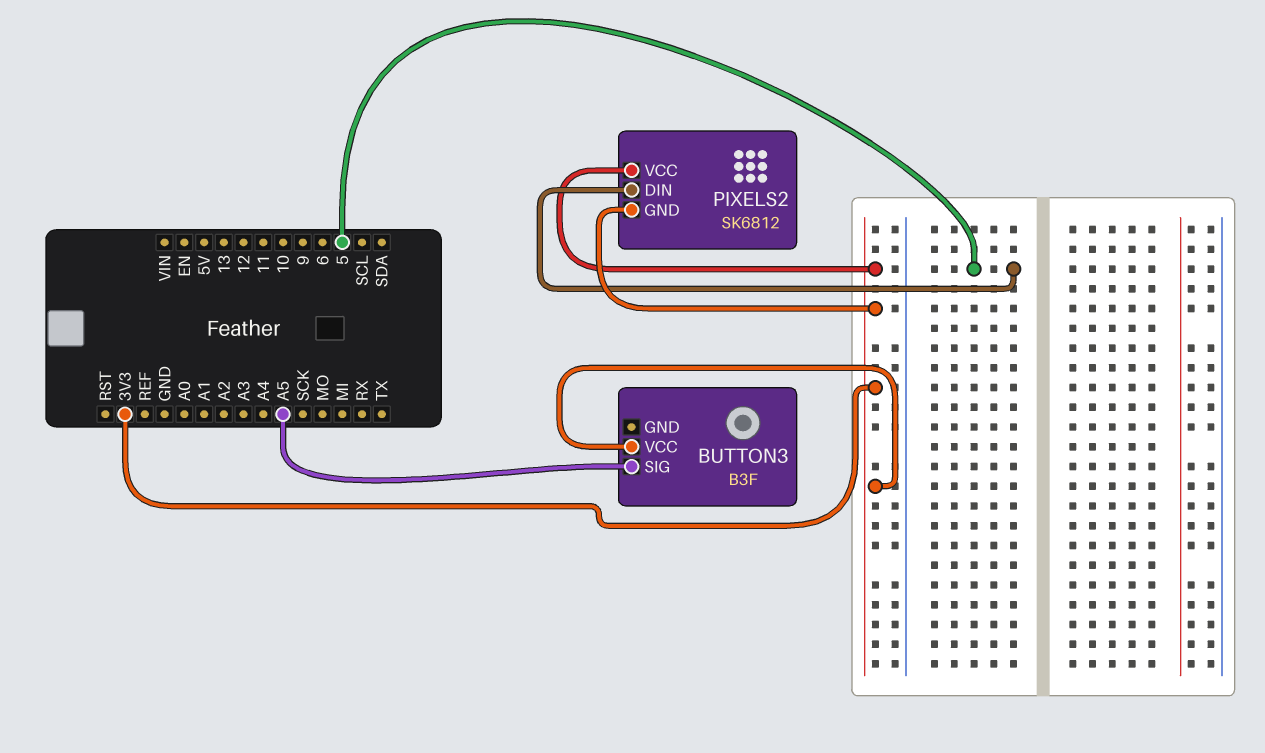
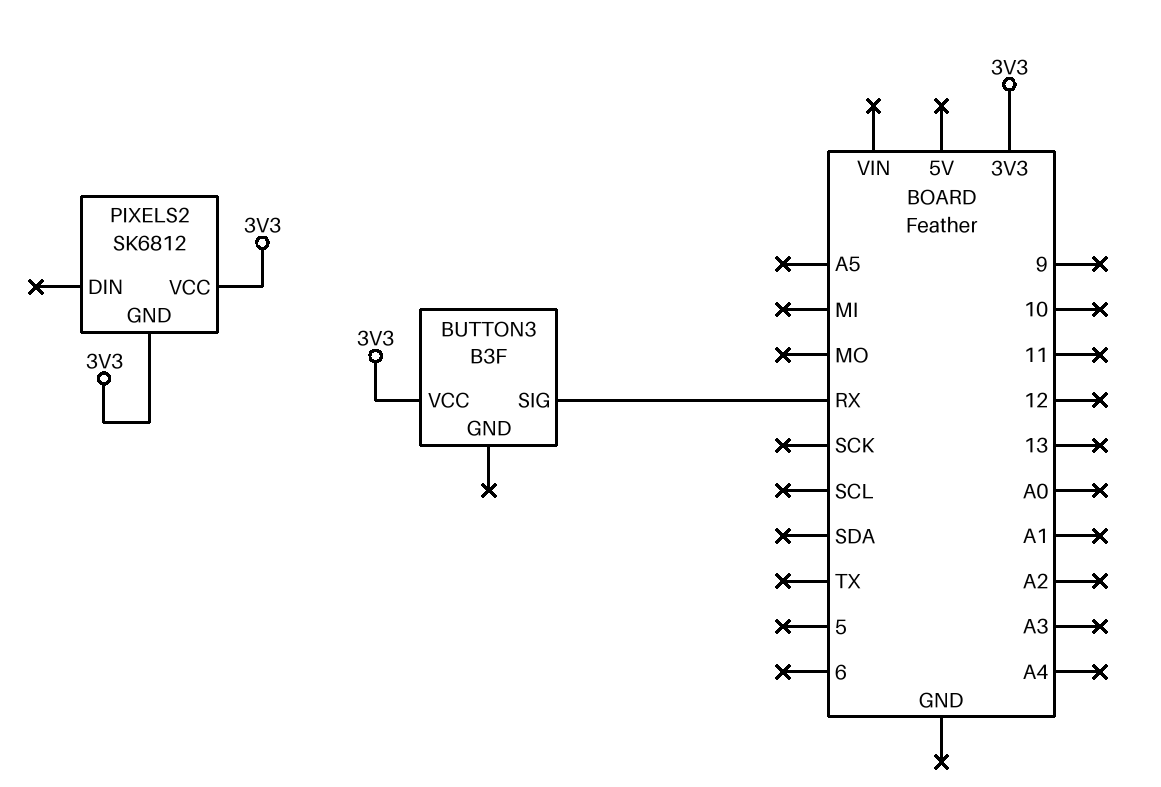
BUTTON3 pin SIG: A5 -> RX
PIXELS2 pin DIN: 5 -> none

